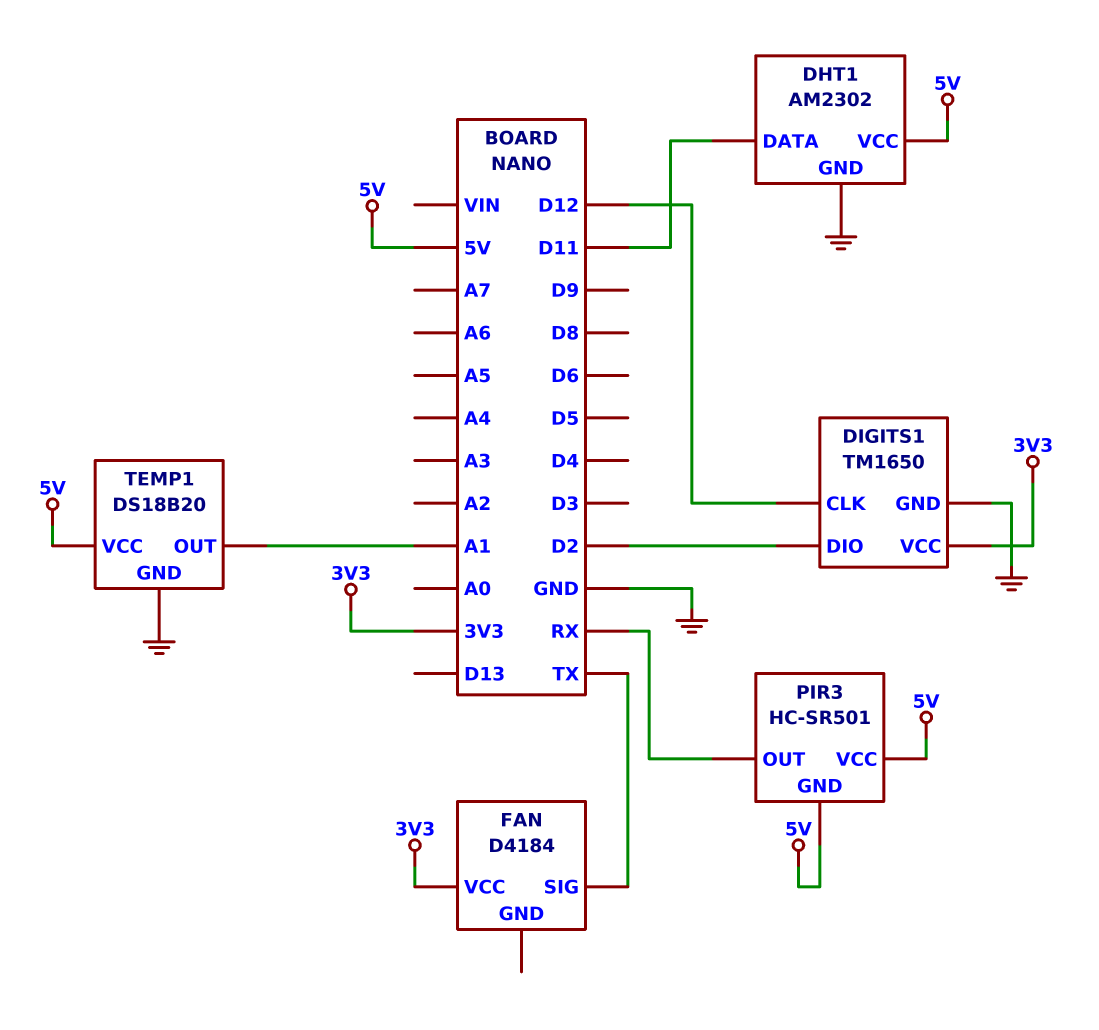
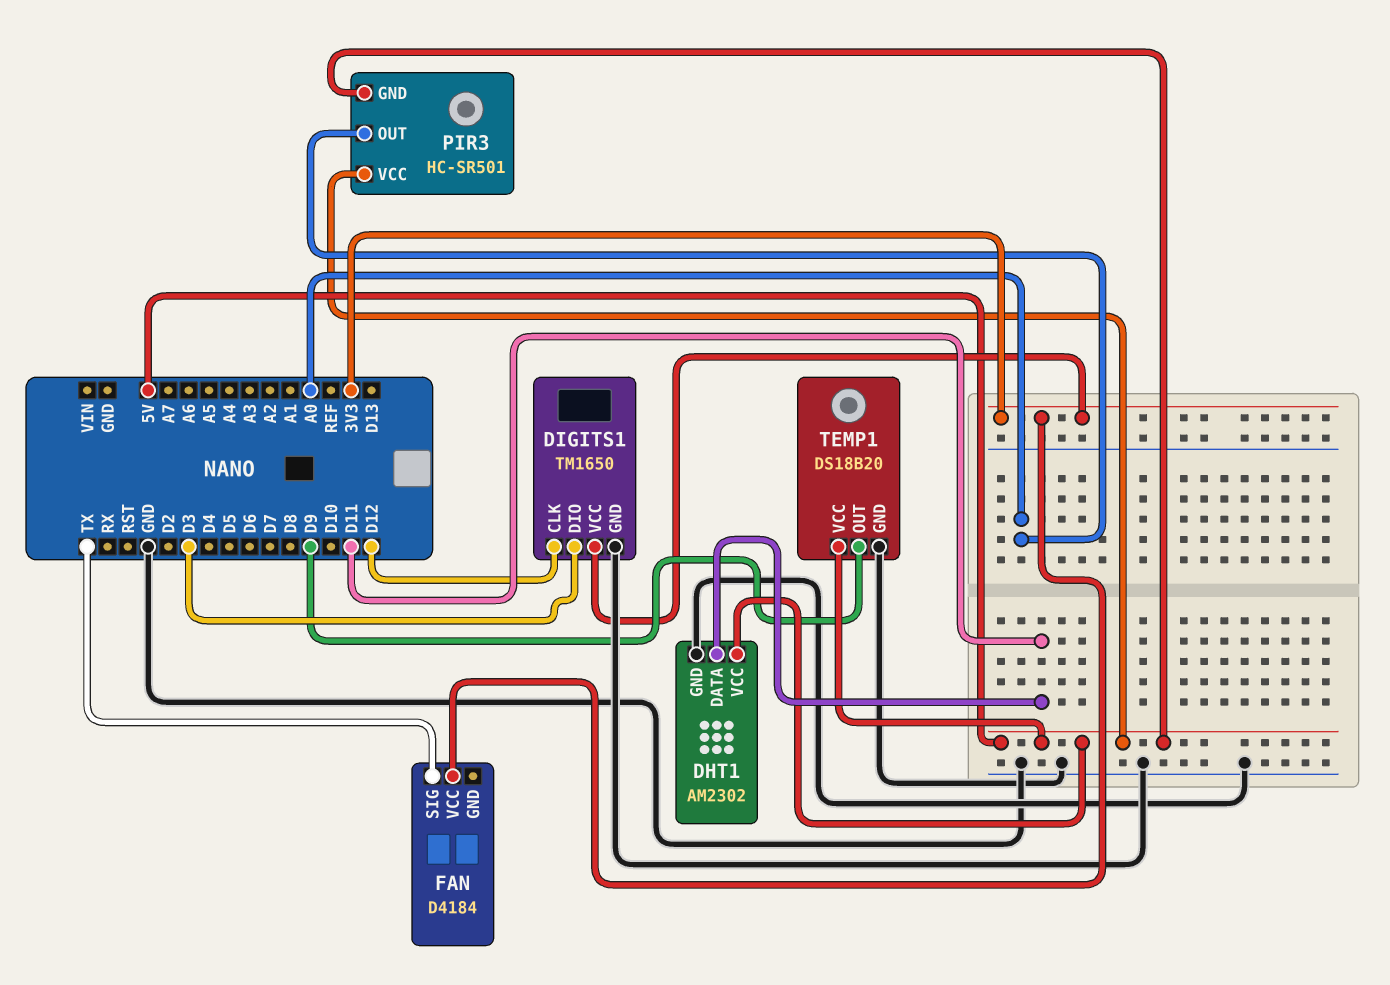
DIGITS1 pin DIO: D2 -> D3
PIR3 pin OUT: RX -> A0
TEMP1 pin OUT: A1 -> D9

